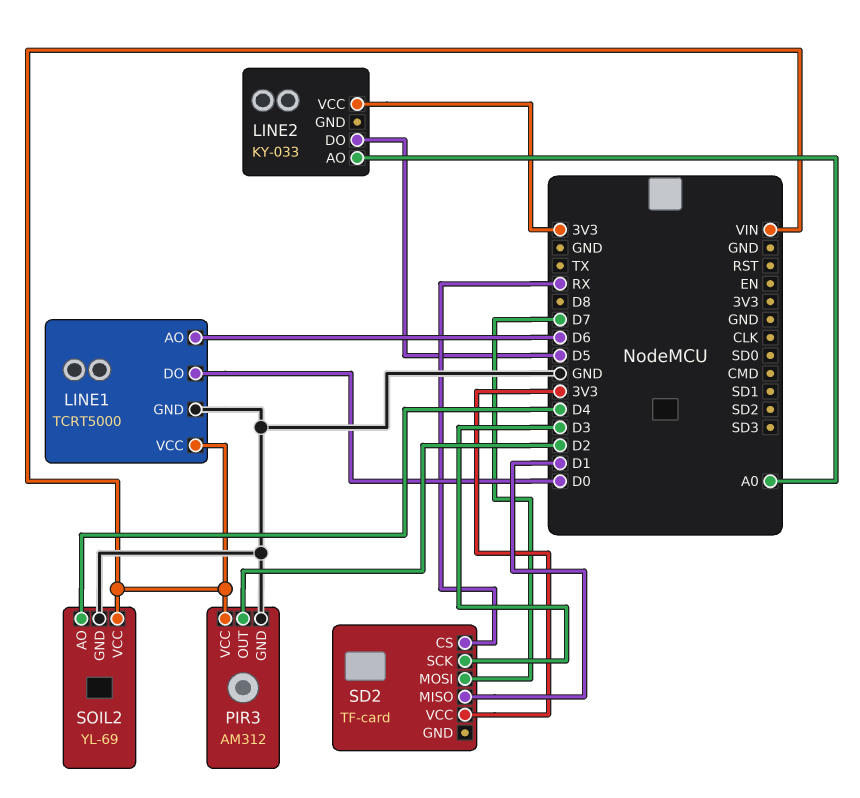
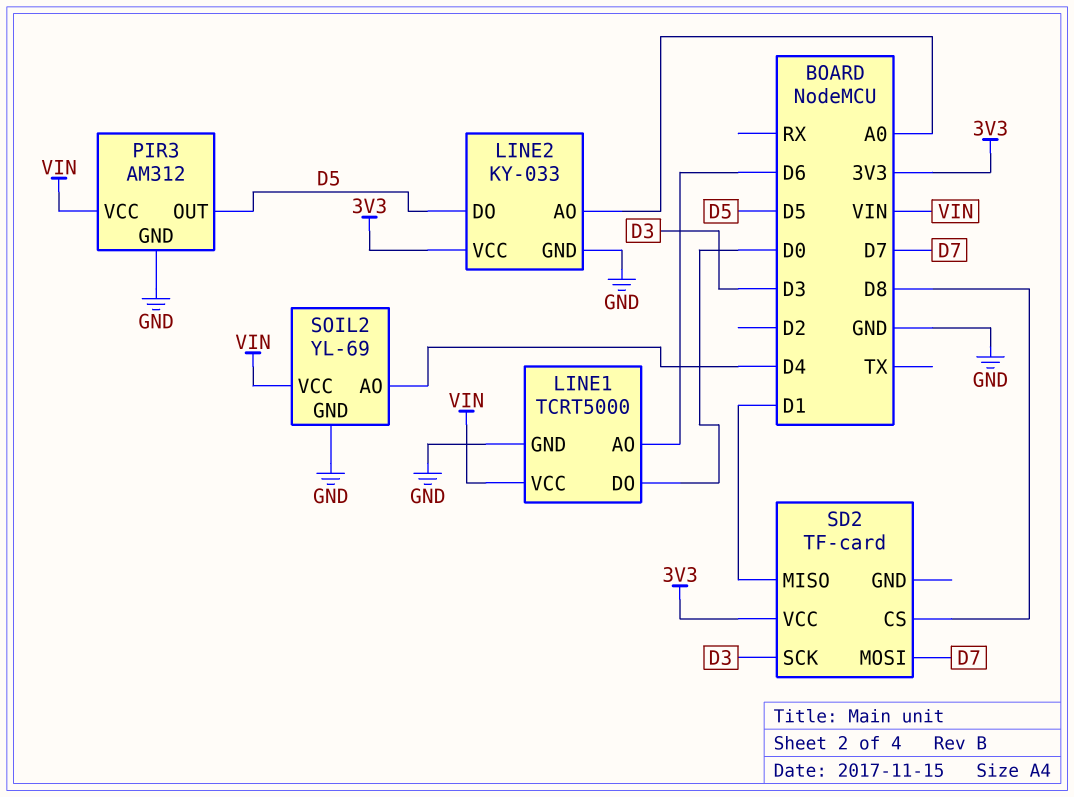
LINE2 pin GND: none -> GND
PIR3 pin OUT: D2 -> D5
SD2 pin CS: RX -> D8

